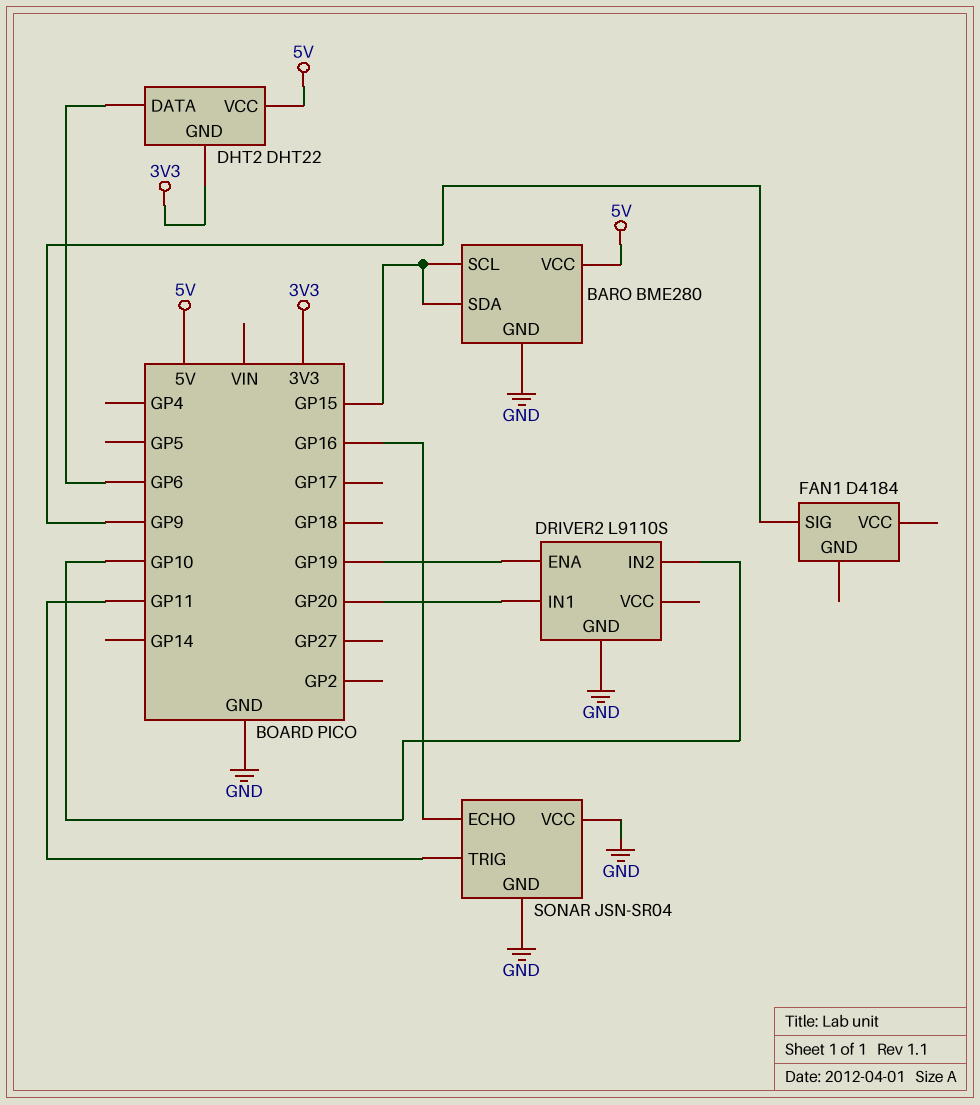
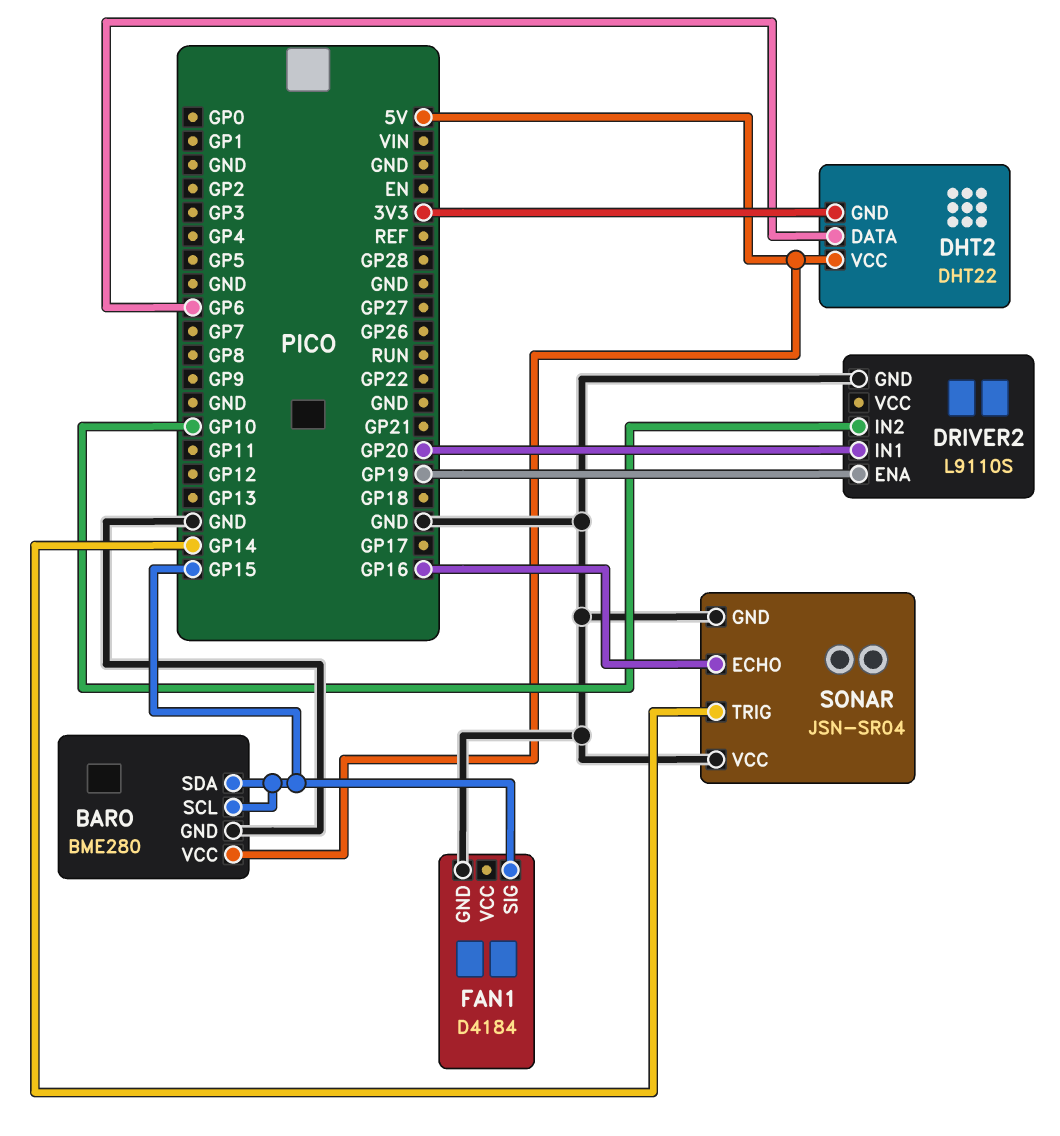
FAN1 pin GND: none -> GND
FAN1 pin SIG: GP9 -> GP15
SONAR pin TRIG: GP11 -> GP14

